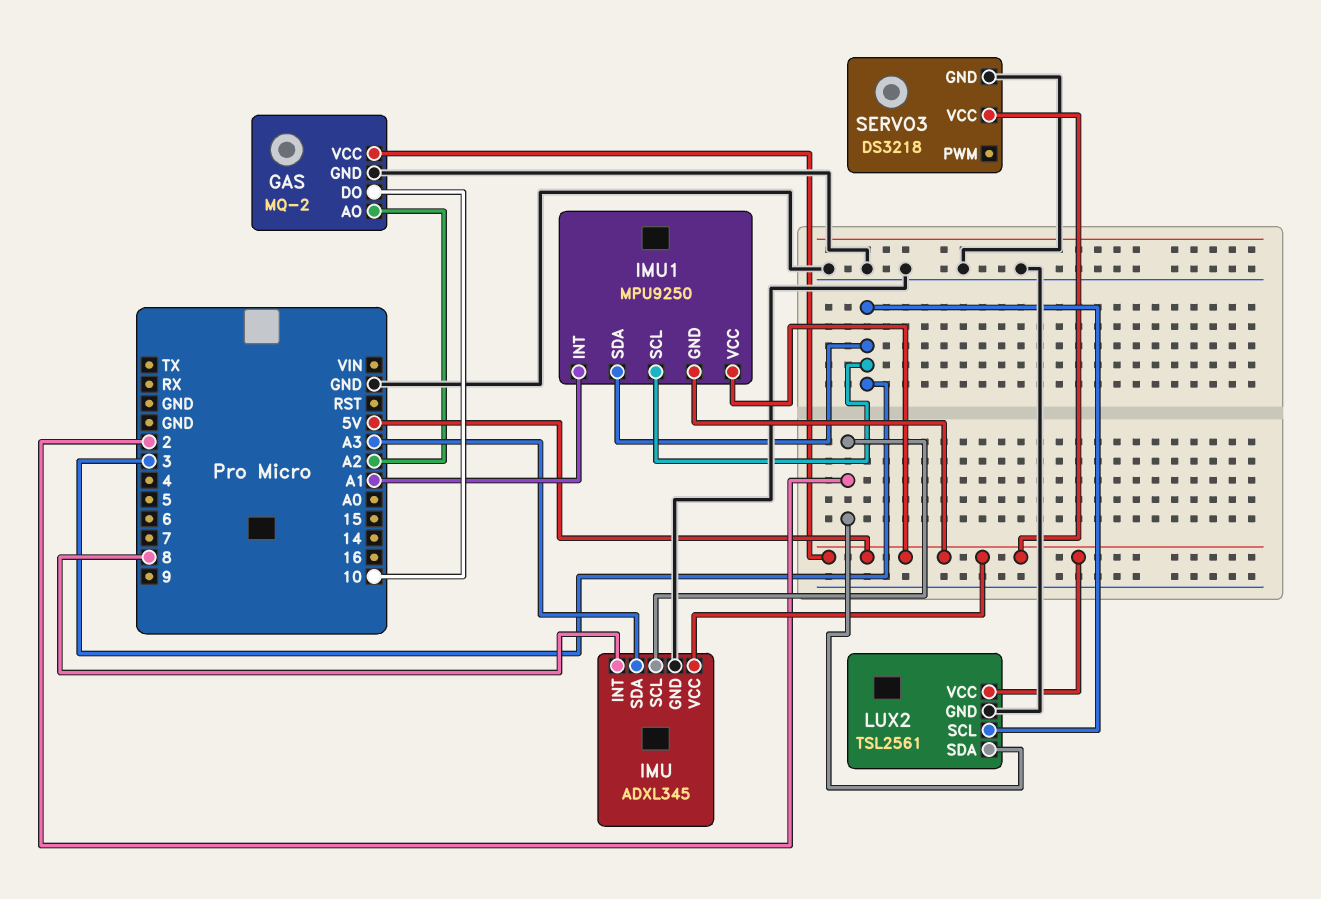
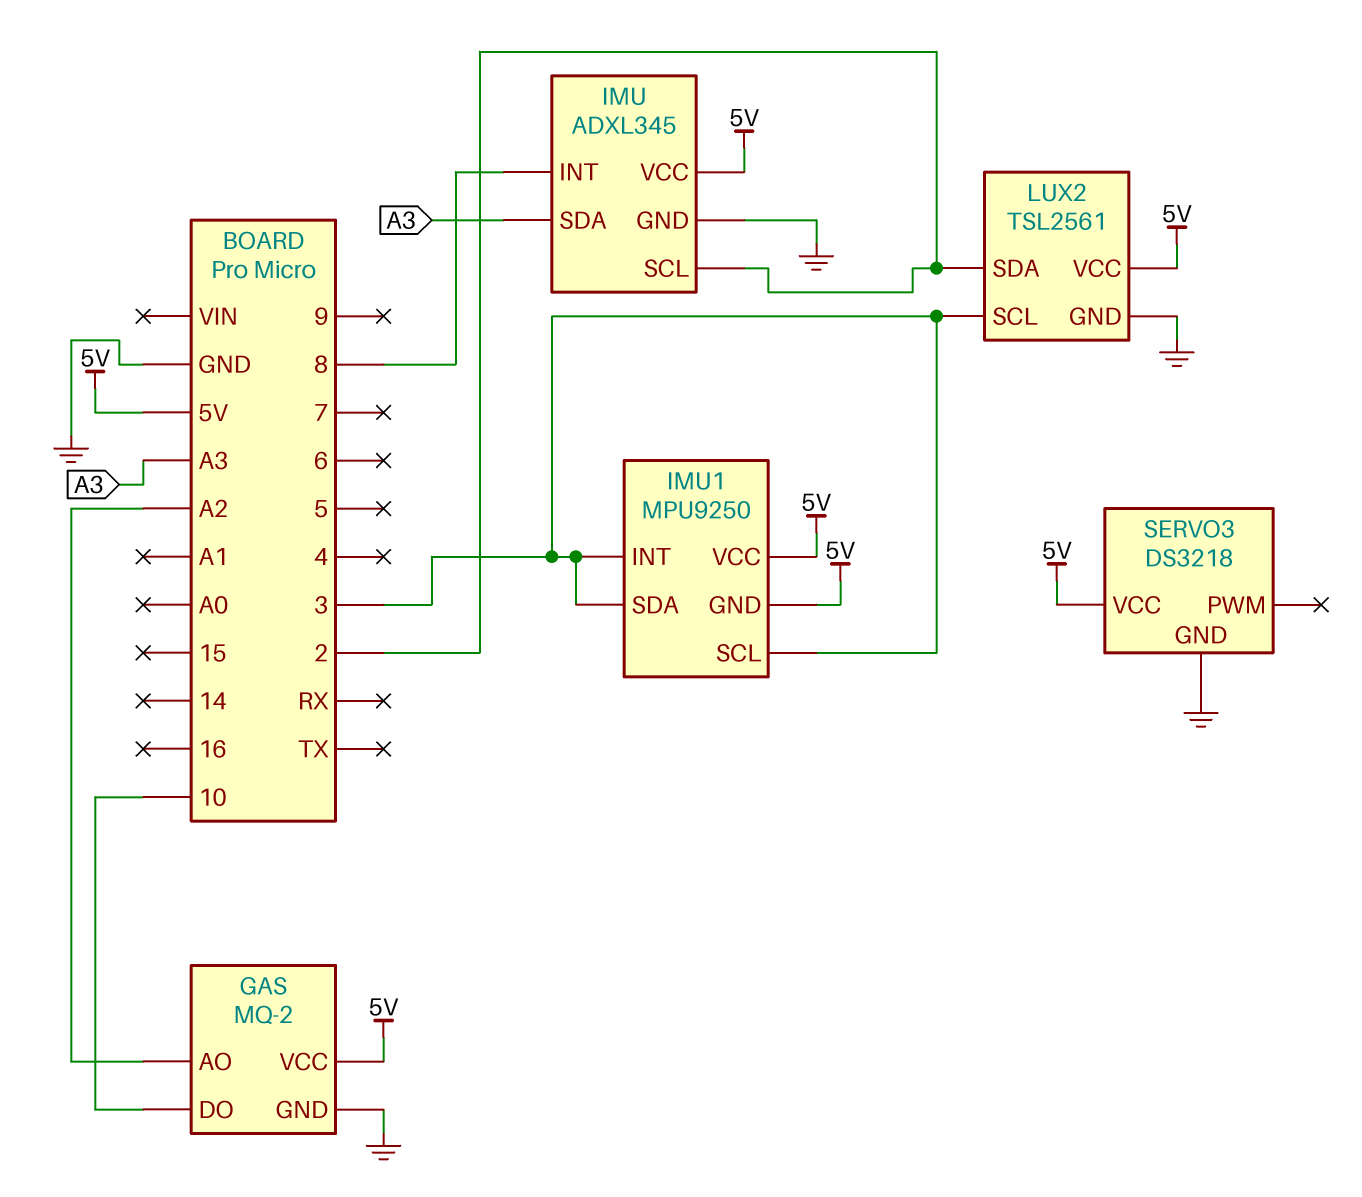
IMU1 pin INT: A1 -> 3

